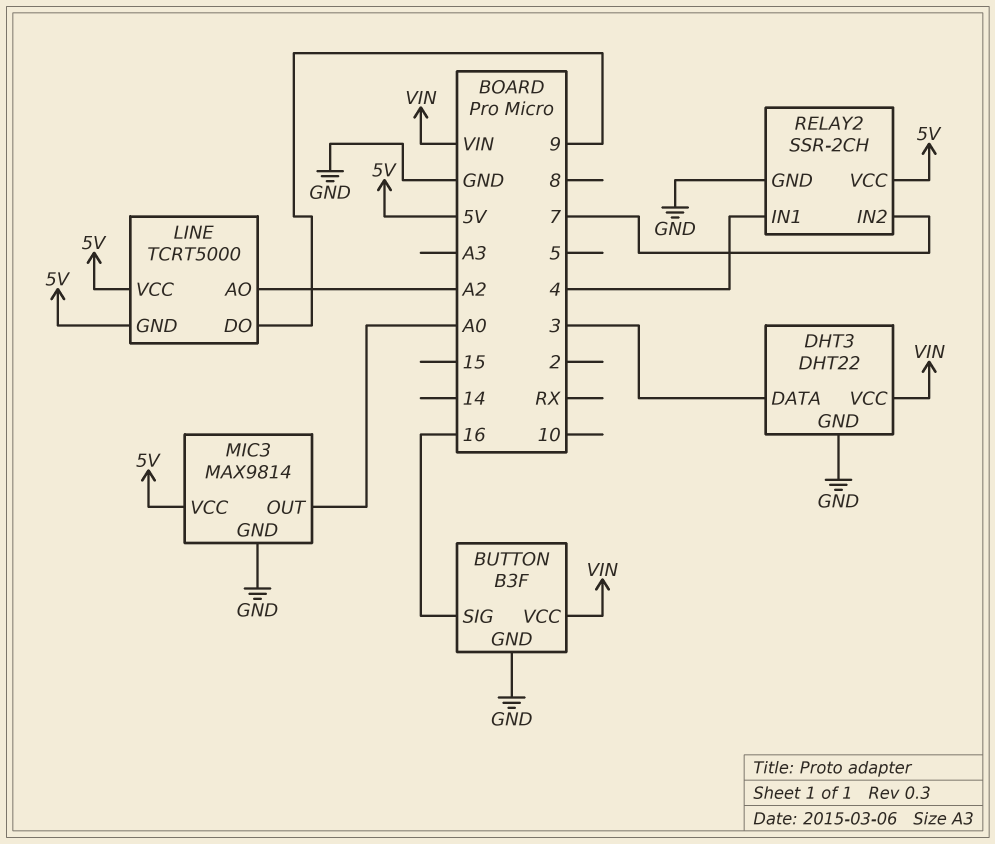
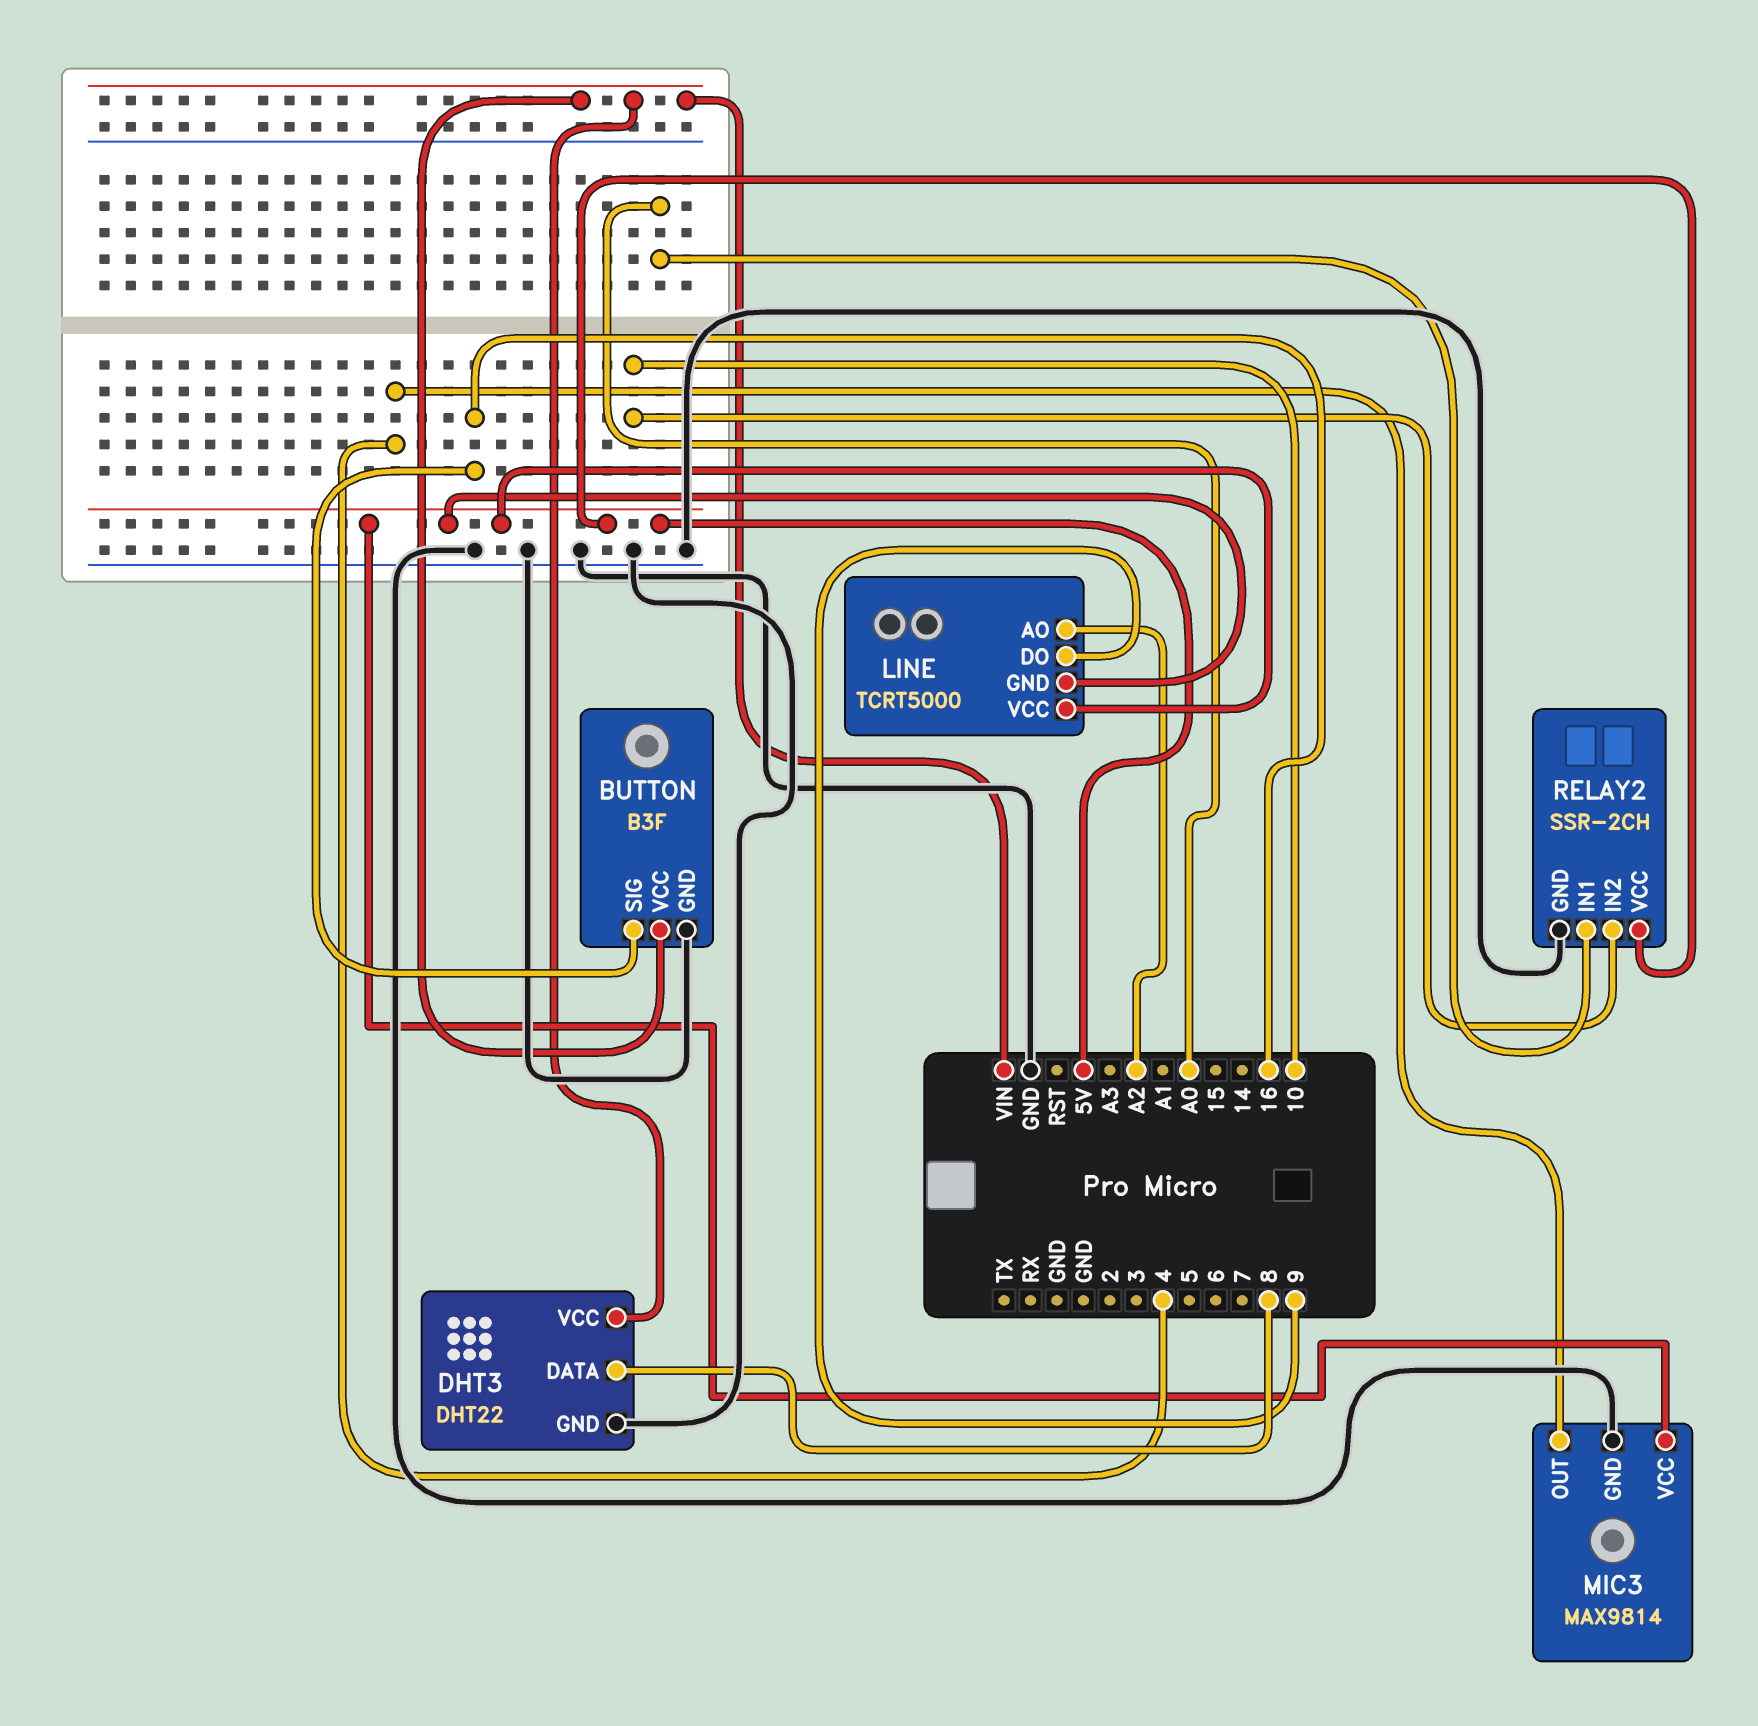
DHT3 pin DATA: 3 -> 8
MIC3 pin OUT: A0 -> 4
RELAY2 pin IN1: 4 -> A0
RELAY2 pin IN2: 7 -> 10

